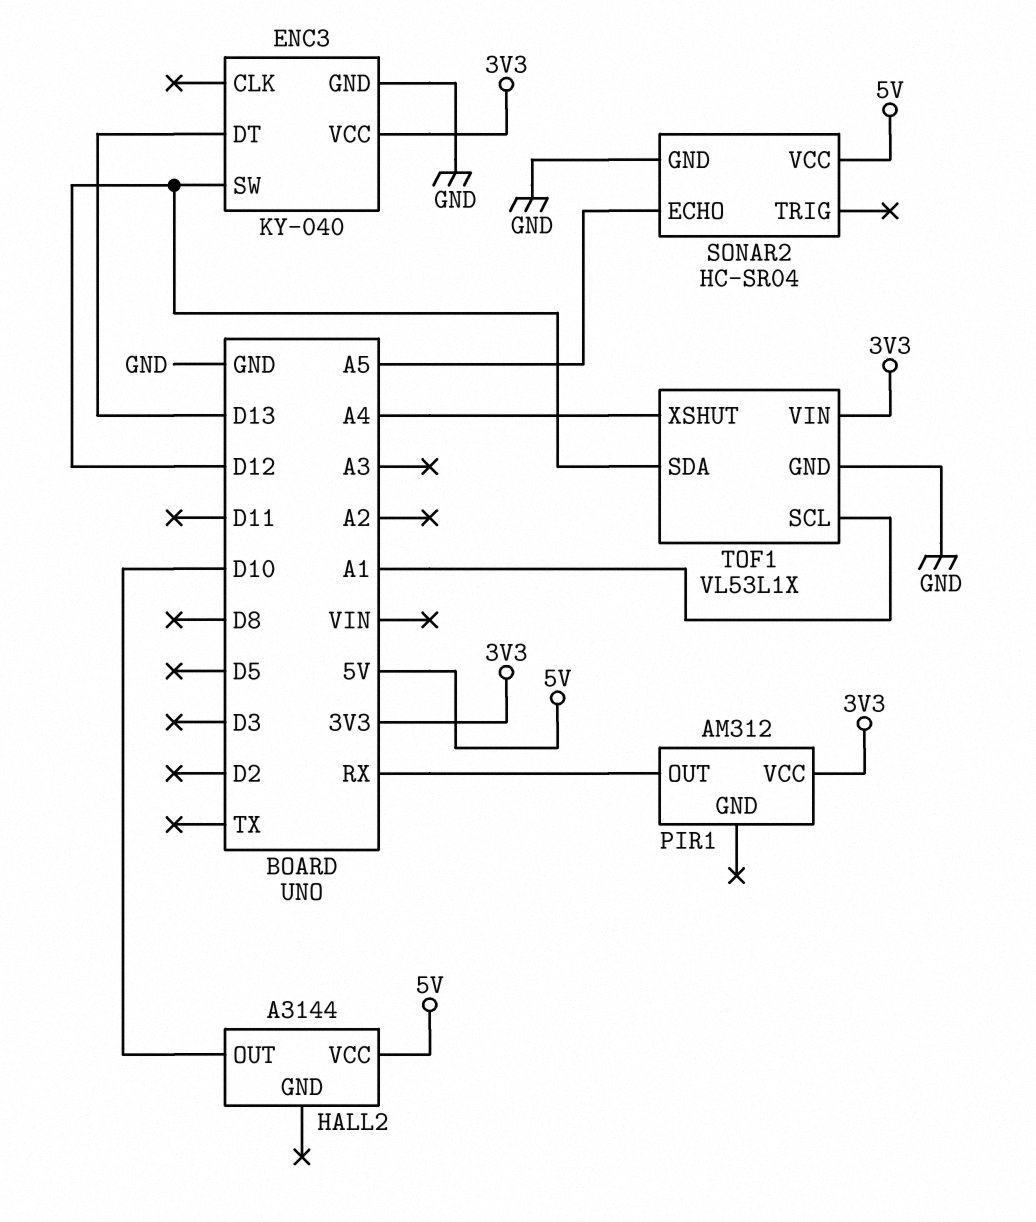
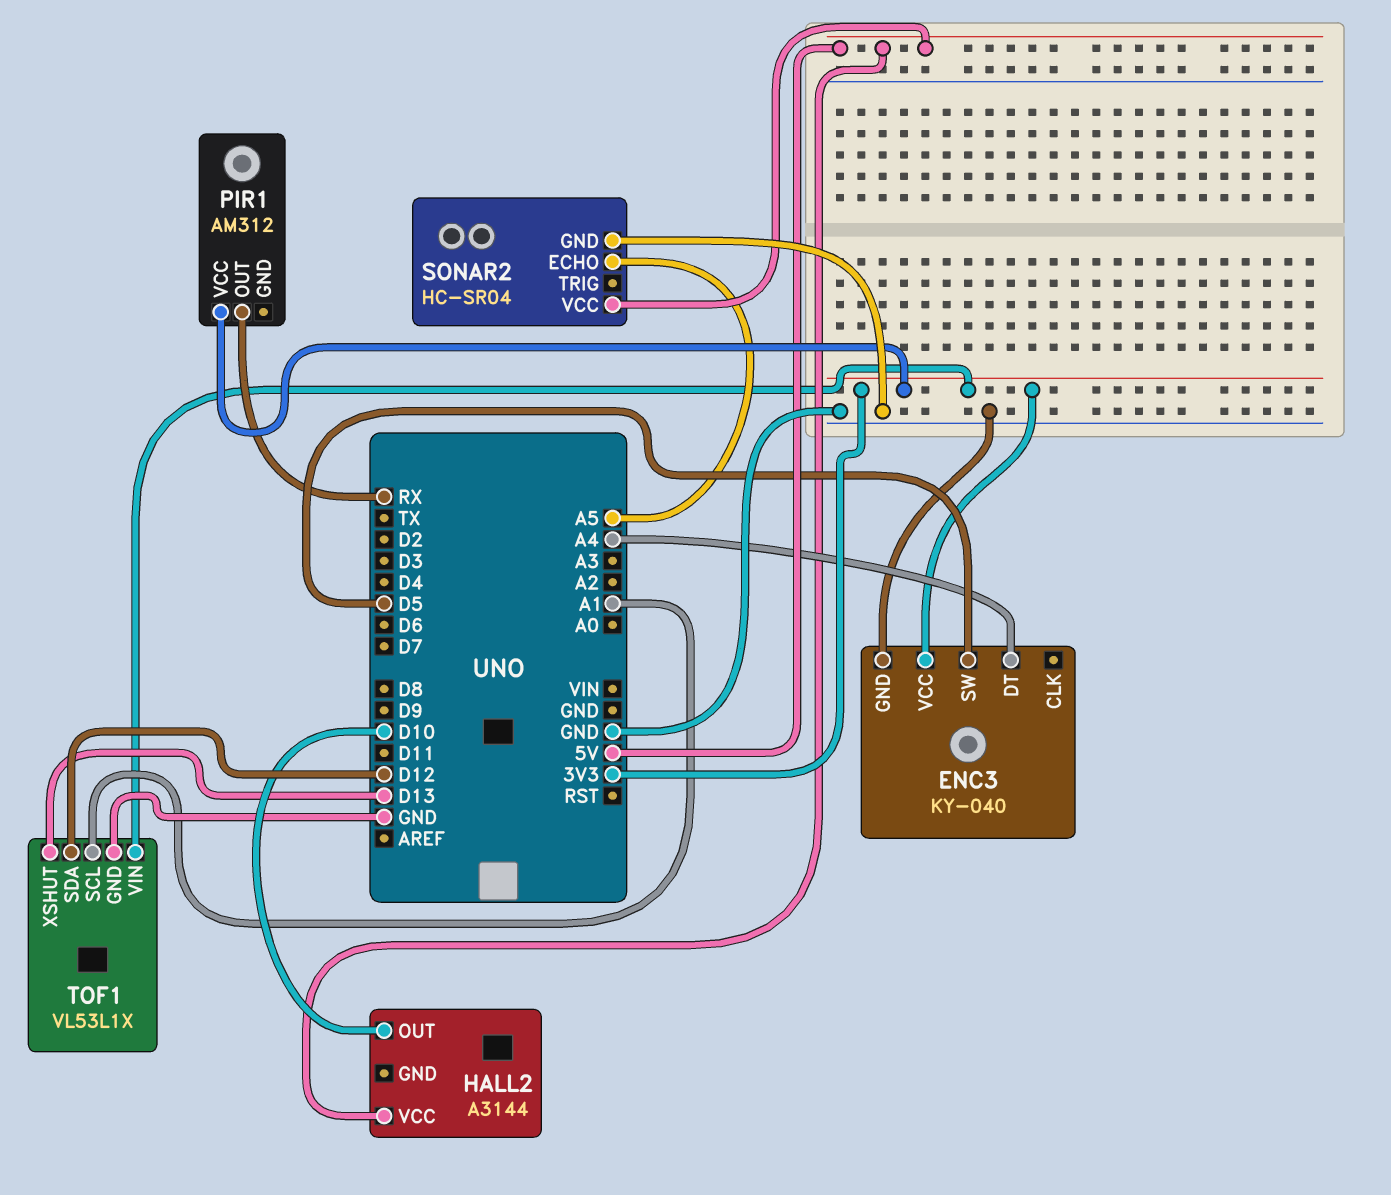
ENC3 pin DT: D13 -> A4
ENC3 pin SW: D12 -> D5
TOF1 pin XSHUT: A4 -> D13

